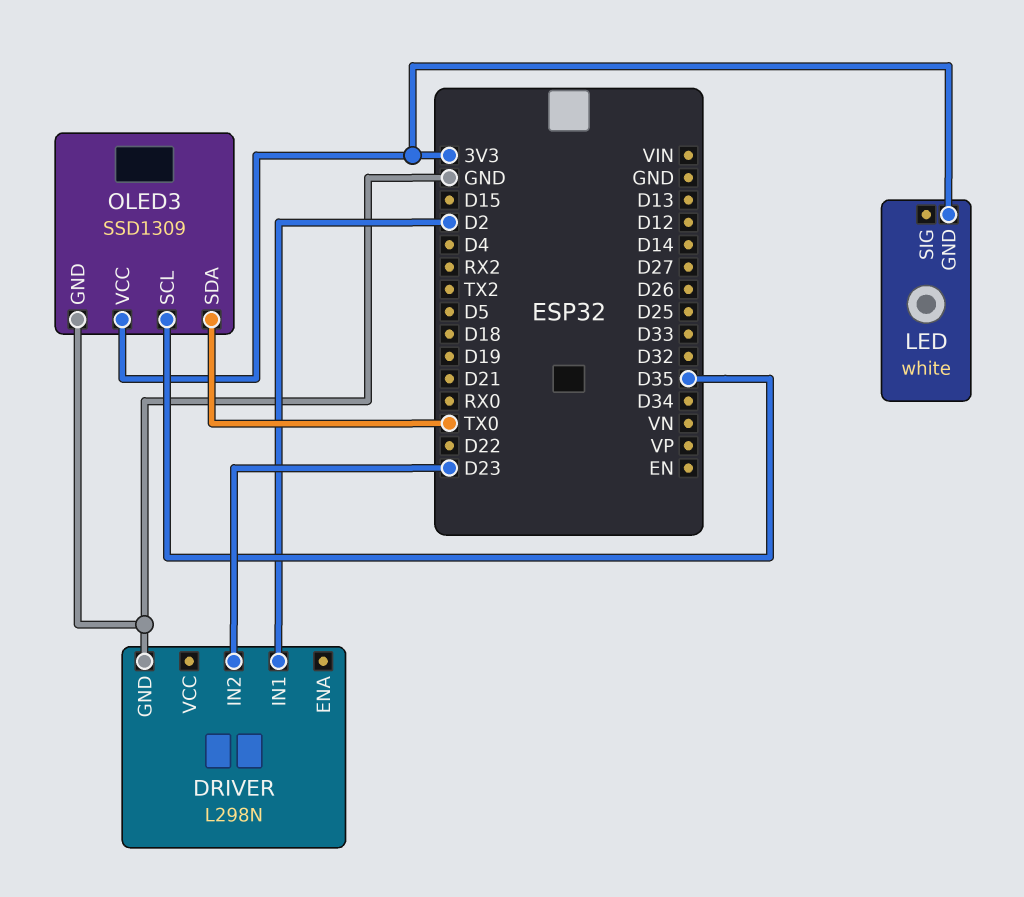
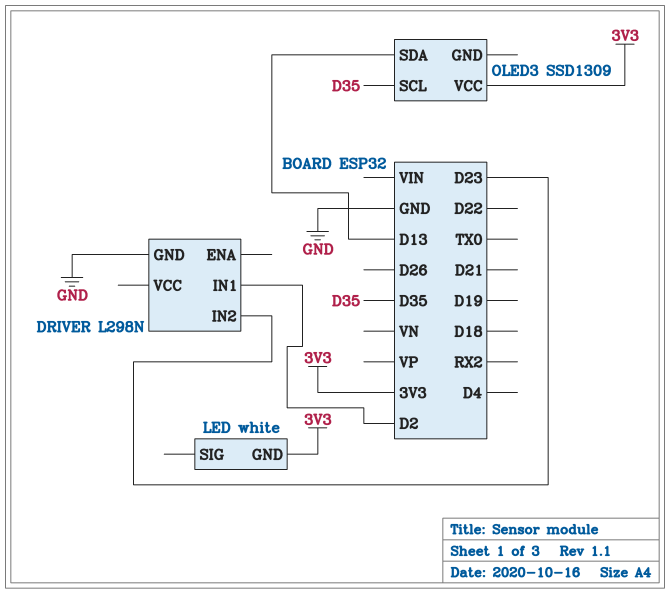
OLED3 pin GND: GND -> none
OLED3 pin SDA: TX0 -> D13

